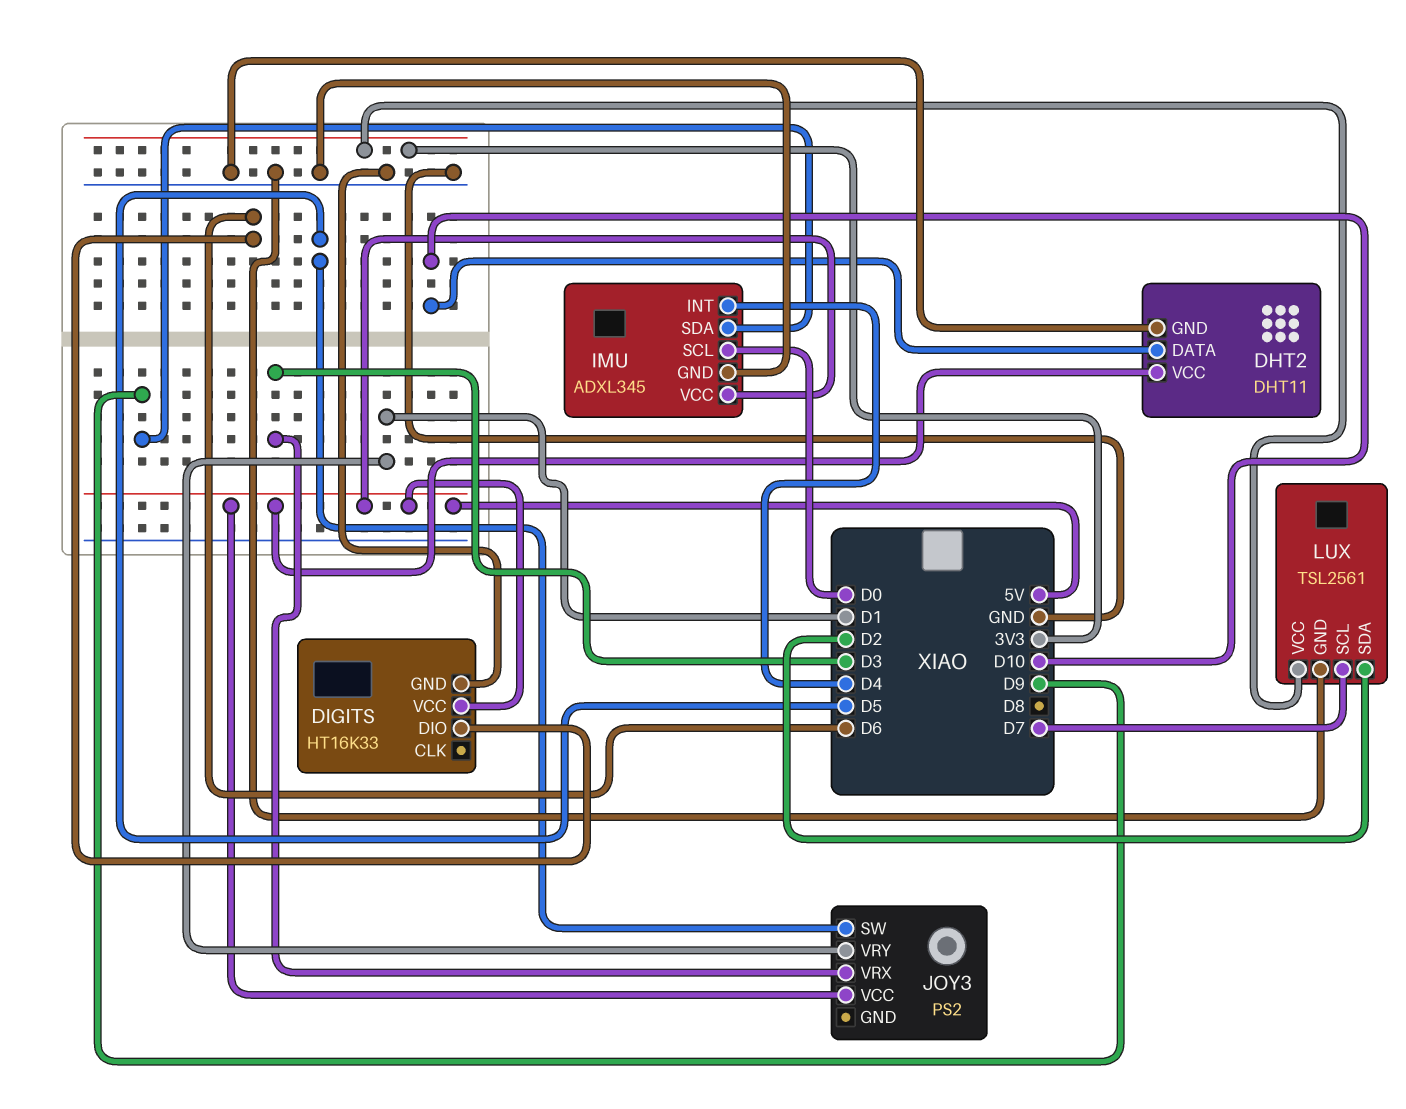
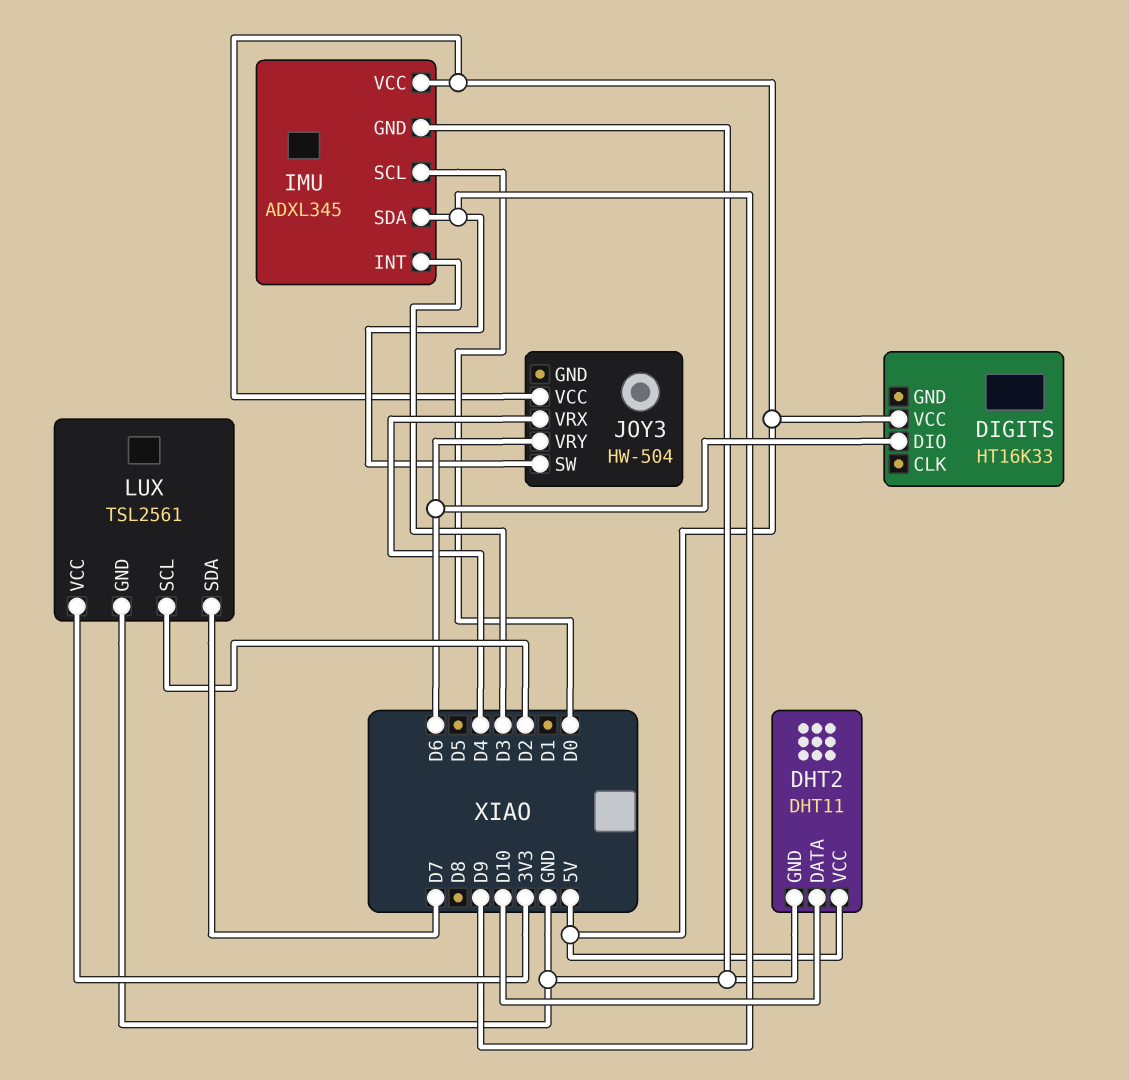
DIGITS pin GND: GND -> none
IMU pin INT: D4 -> D3
JOY3: PS2 -> HW-504
JOY3 pin SW: D5 -> D9
JOY3 pin VRX: D3 -> D4
JOY3 pin VRY: D1 -> D6
LUX pin SCL: D7 -> D2
LUX pin SDA: D2 -> D7

